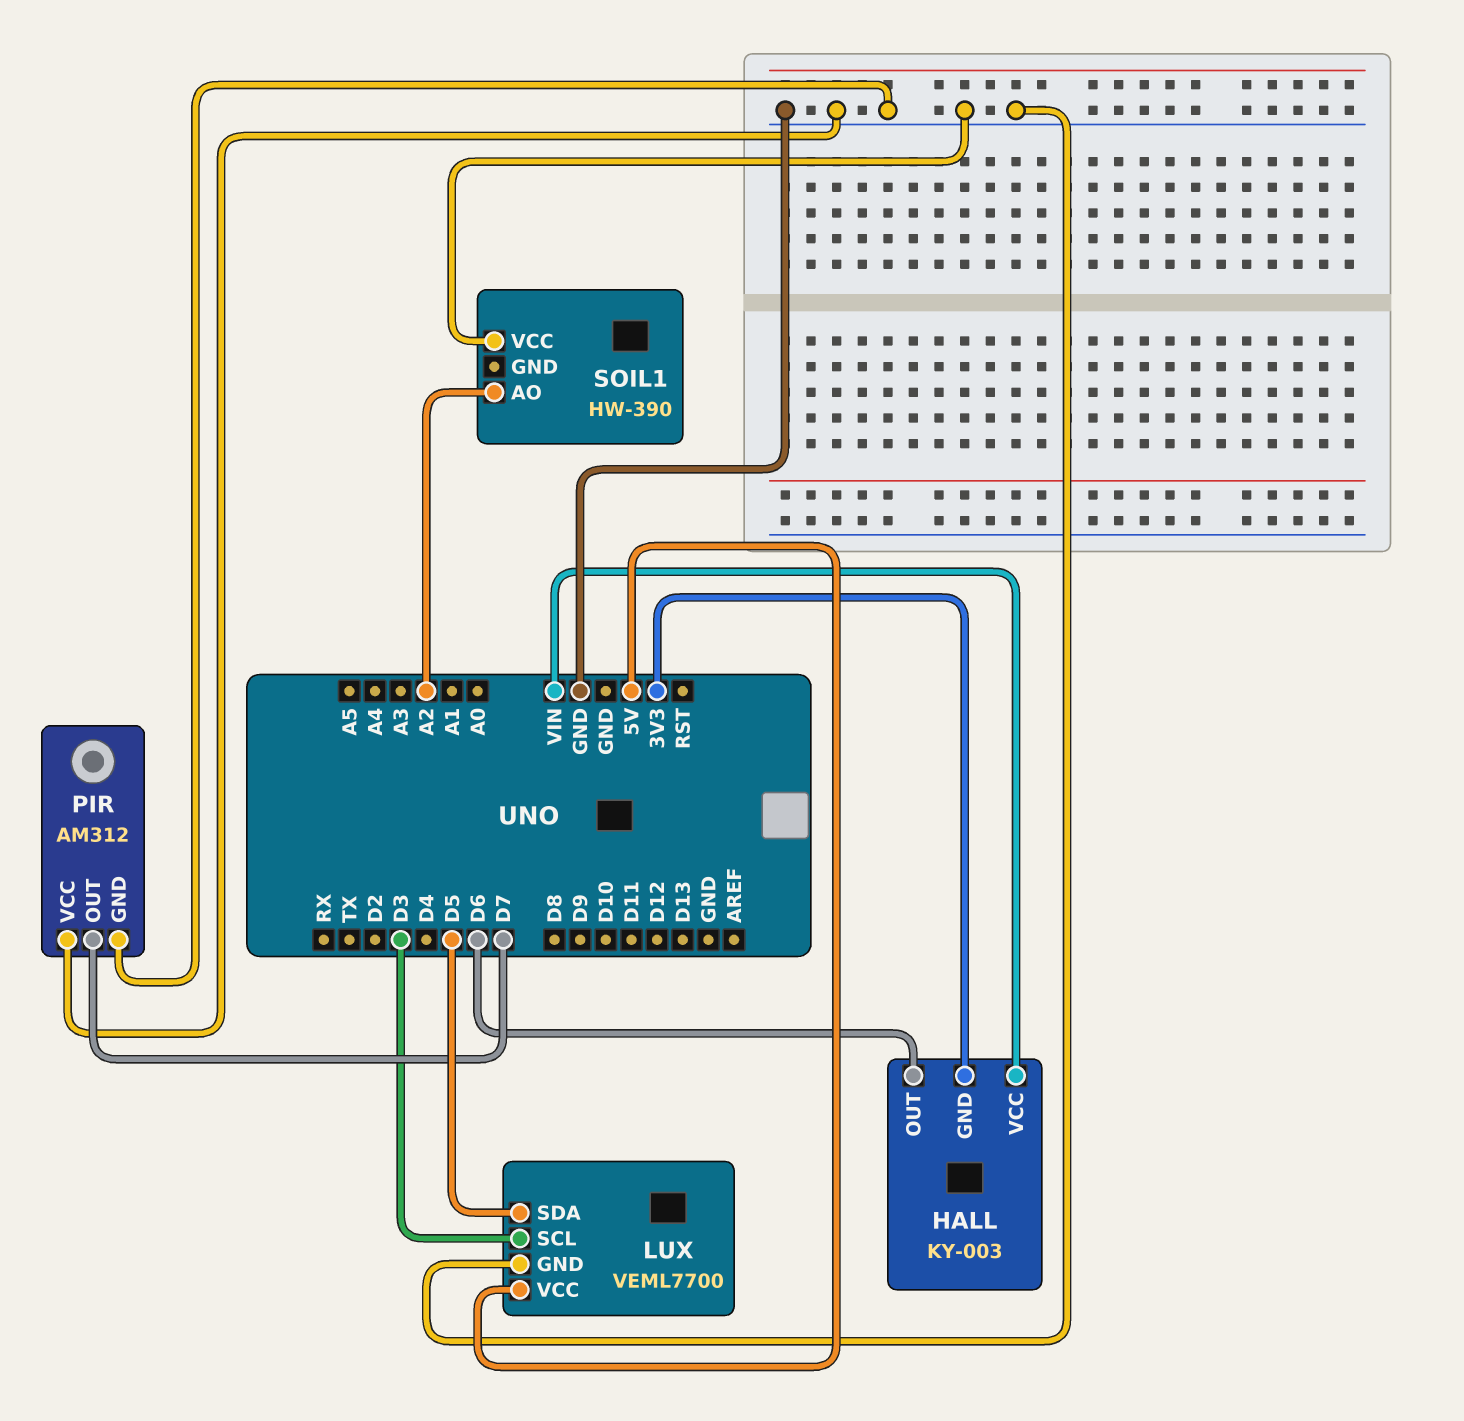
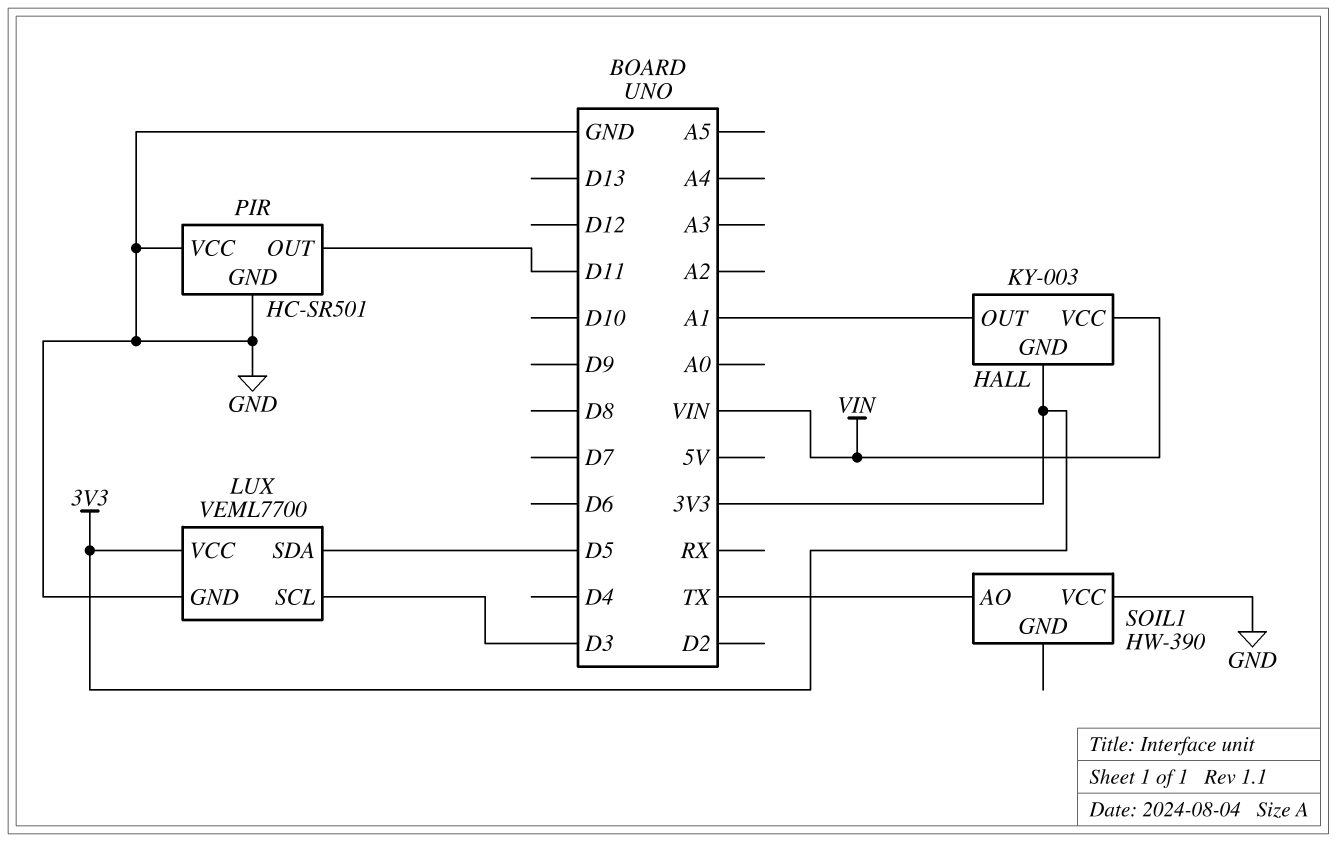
HALL pin OUT: D6 -> A1
LUX pin VCC: 5V -> 3V3
PIR: AM312 -> HC-SR501
PIR pin OUT: D7 -> D11
SOIL1 pin AO: A2 -> TX

